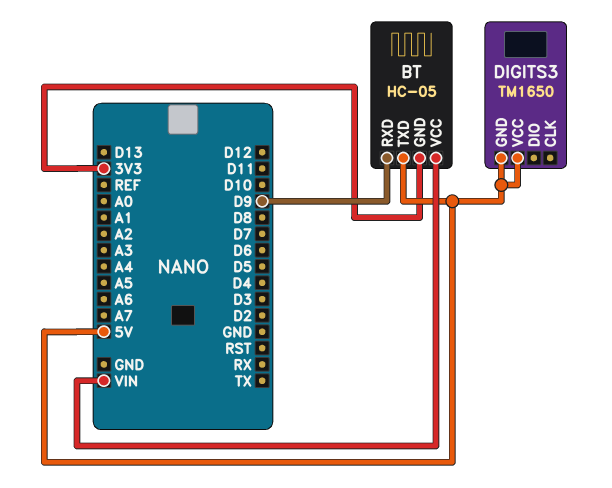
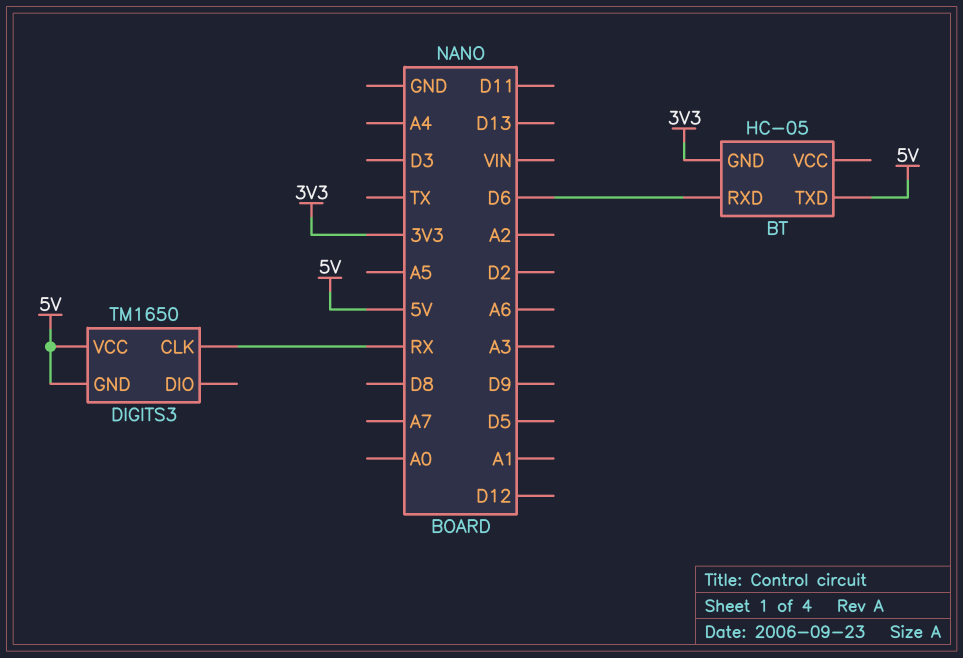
BT pin RXD: D9 -> D6
BT pin VCC: VIN -> none
DIGITS3 pin CLK: none -> RX

